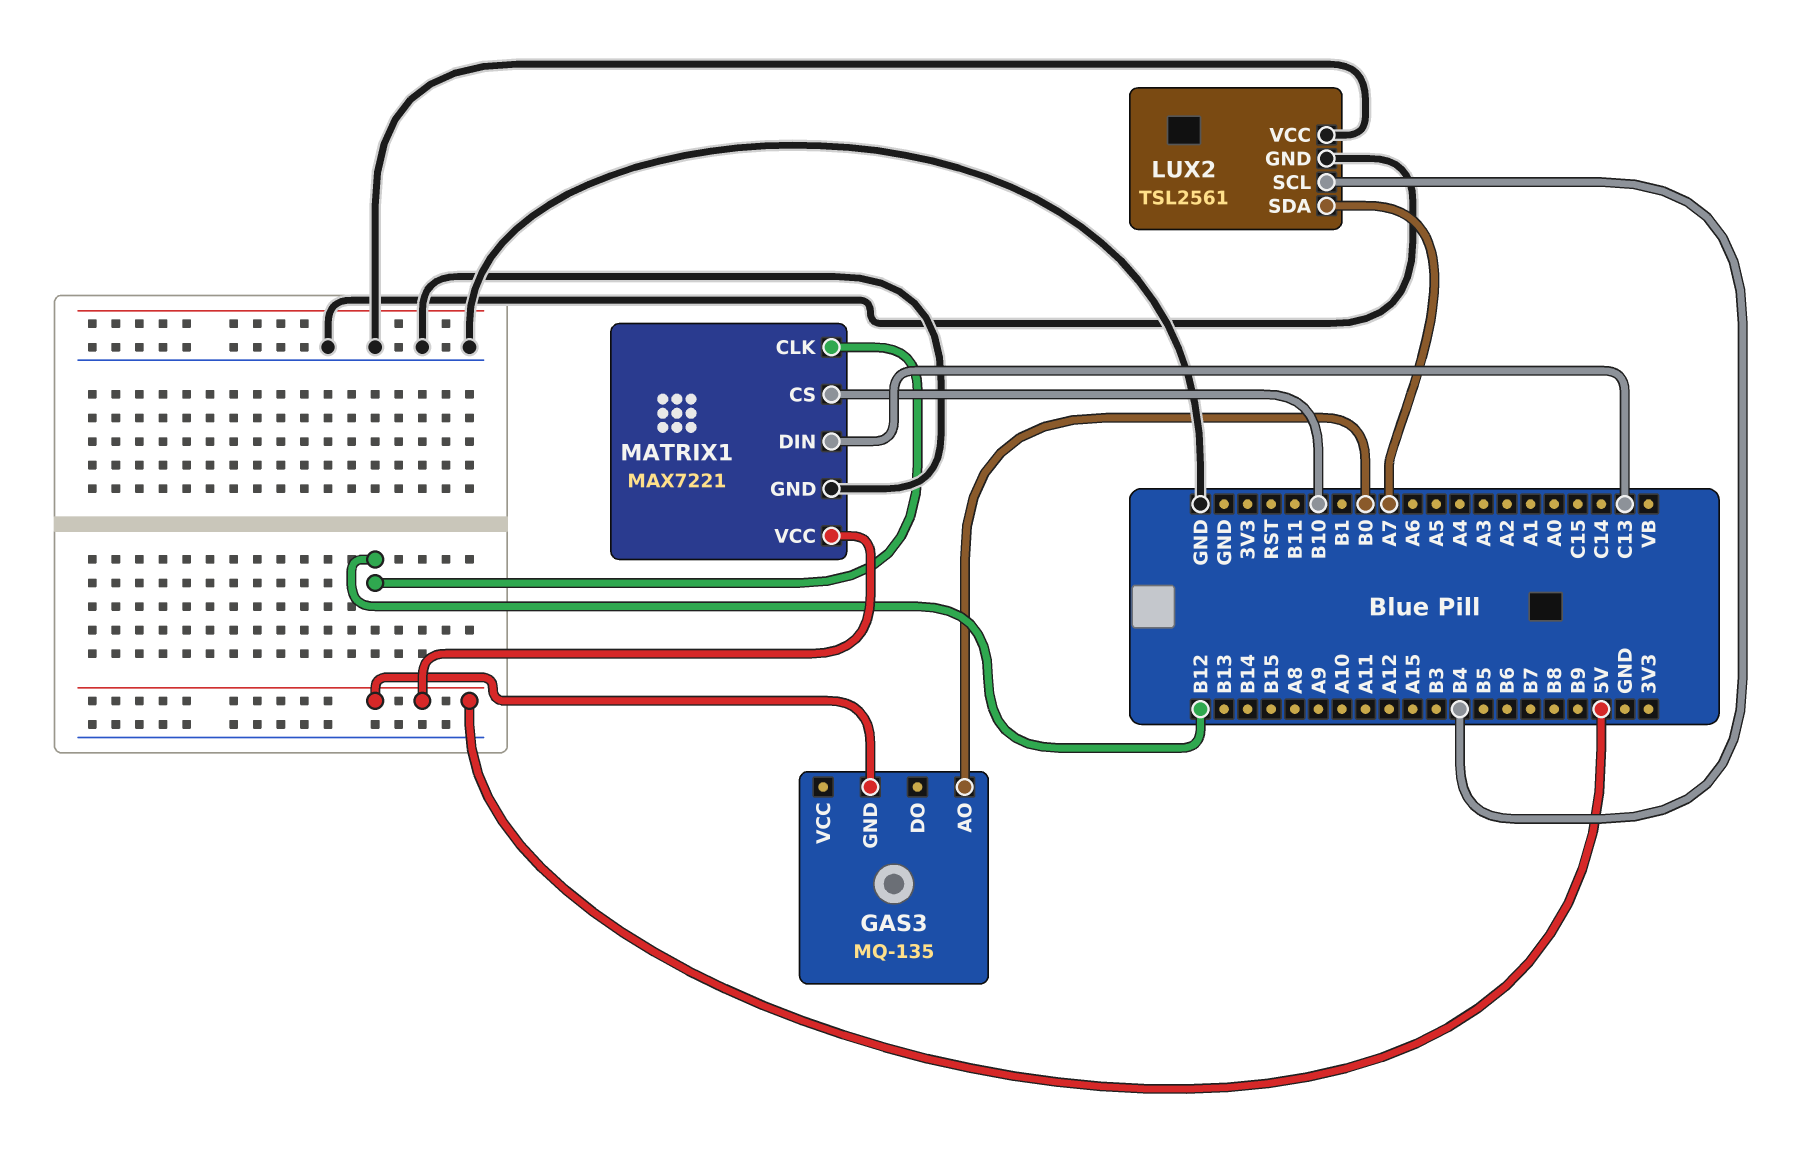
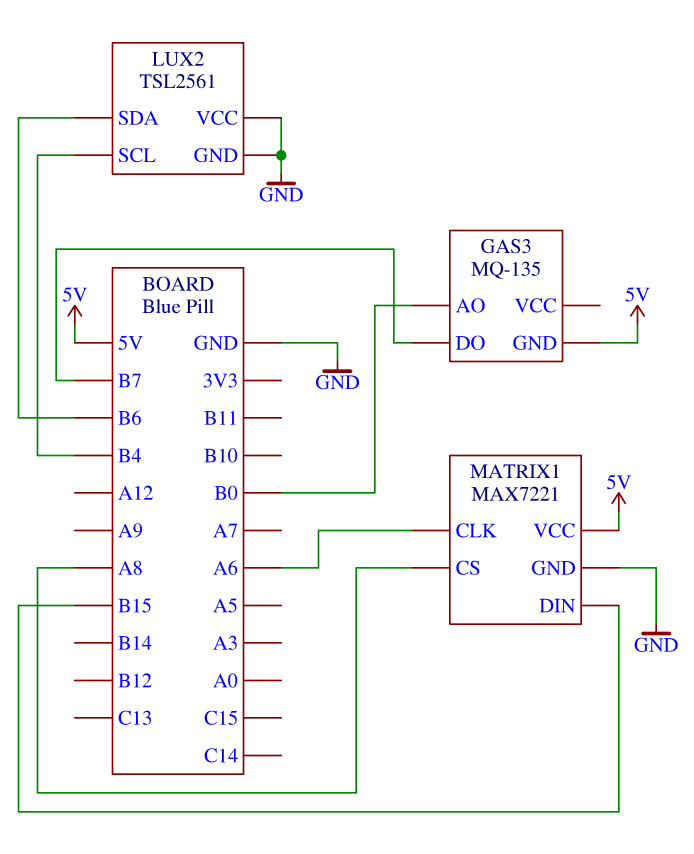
GAS3 pin DO: none -> B7
LUX2 pin SDA: A7 -> B6
MATRIX1 pin CLK: B12 -> A6
MATRIX1 pin CS: B10 -> A8
MATRIX1 pin DIN: C13 -> B15

